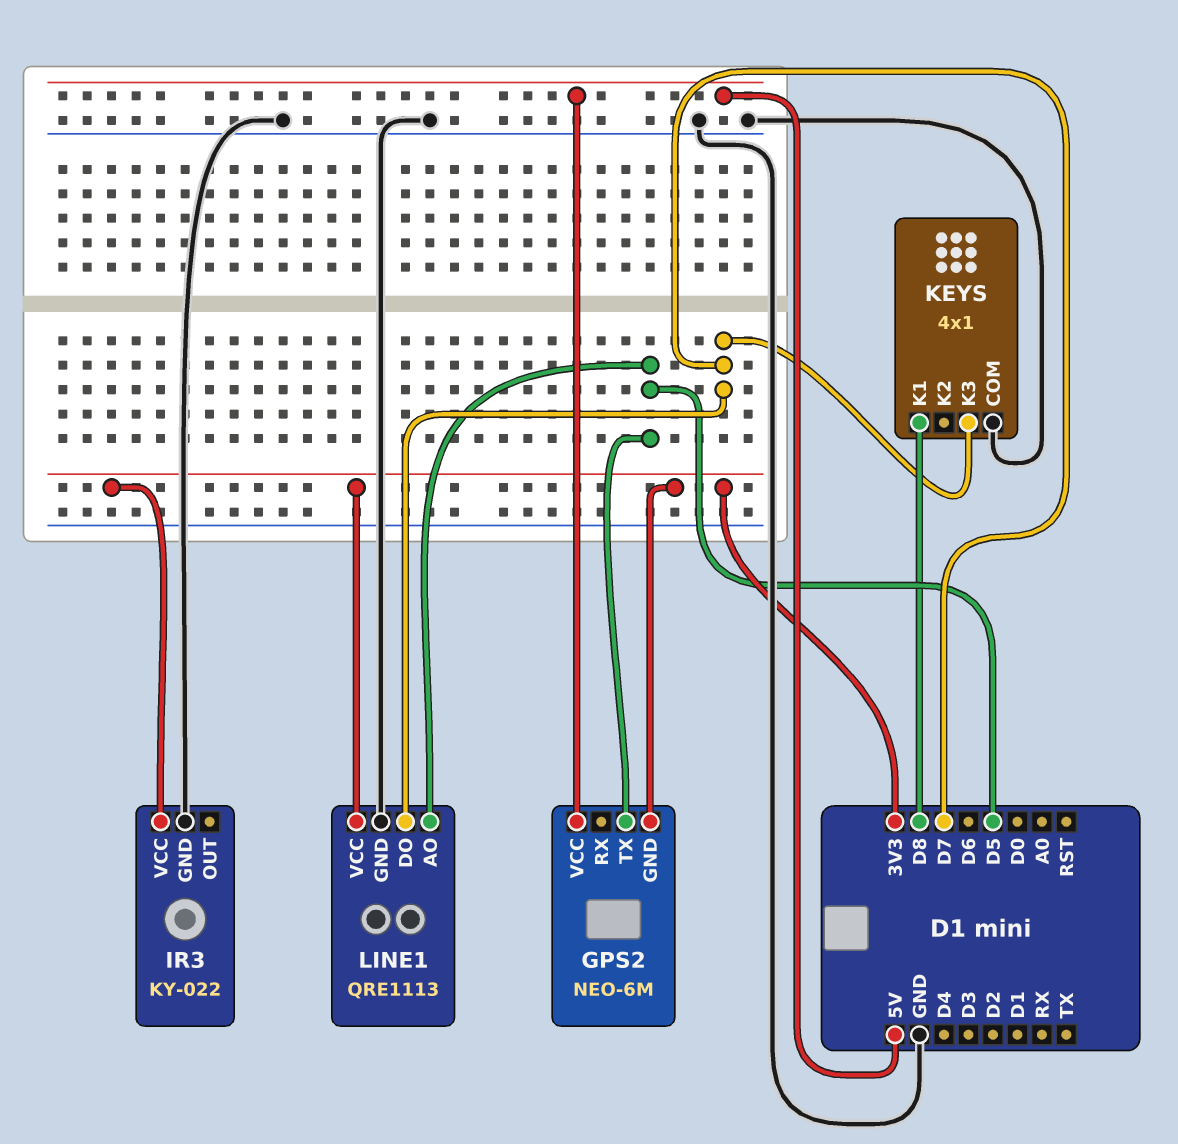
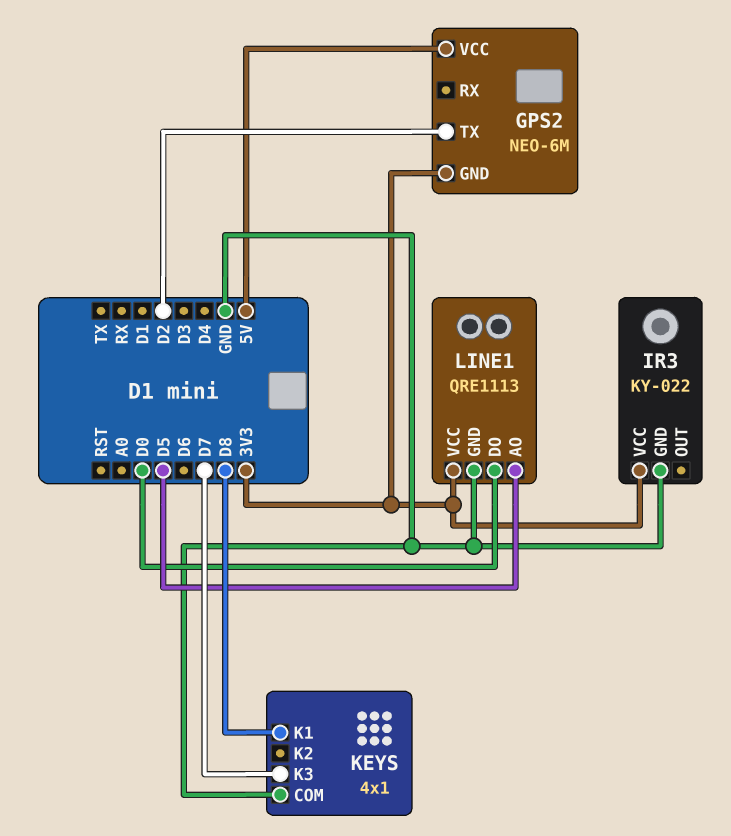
GPS2 pin TX: D5 -> D2
LINE1 pin DO: D7 -> D0

